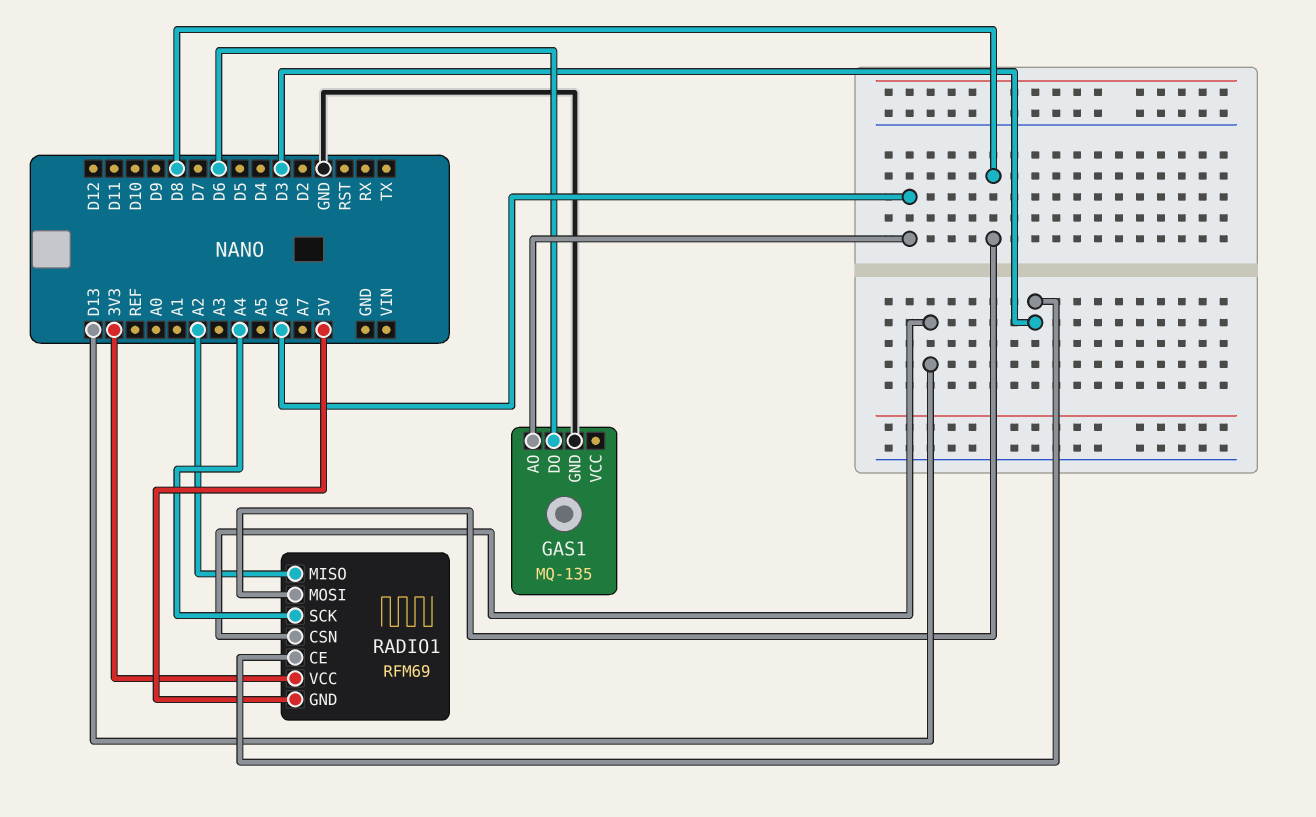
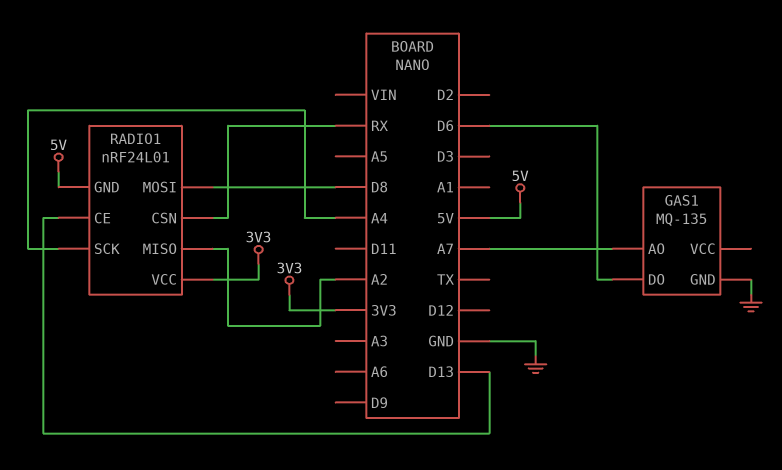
GAS1 pin AO: A6 -> A7
RADIO1: RFM69 -> nRF24L01
RADIO1 pin CE: D3 -> D13
RADIO1 pin CSN: D13 -> RX

